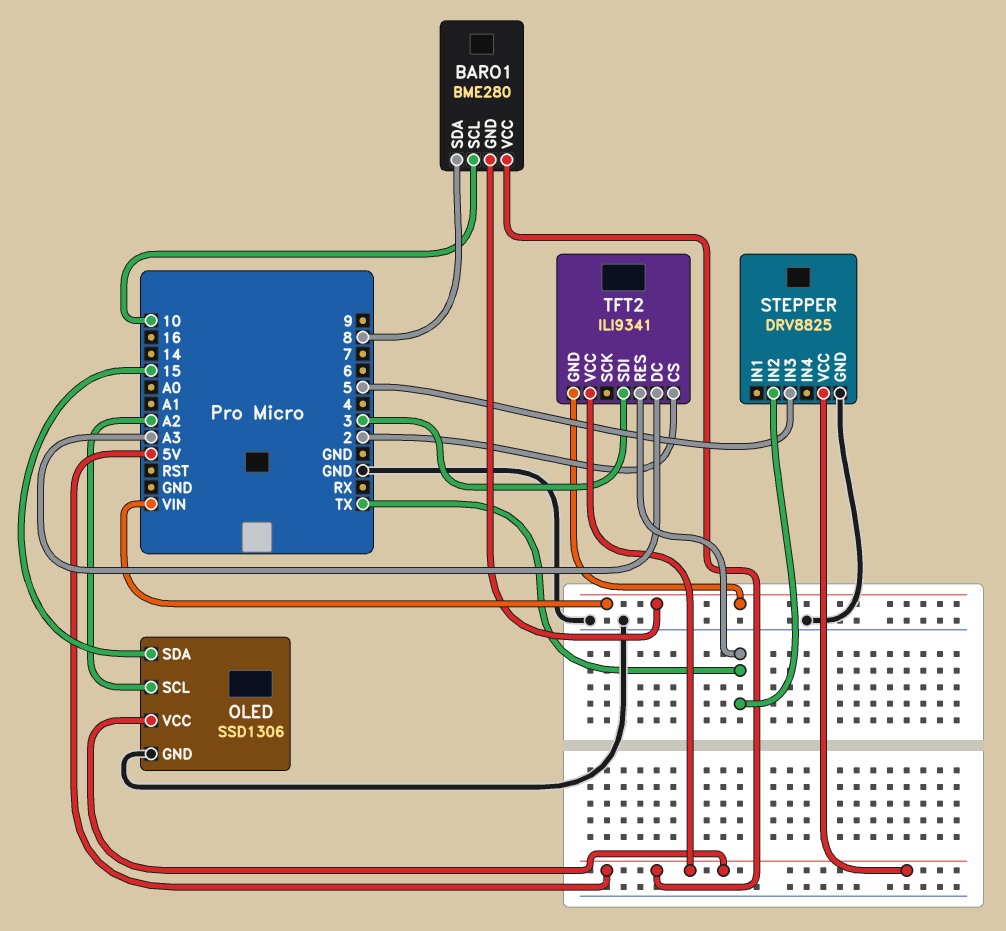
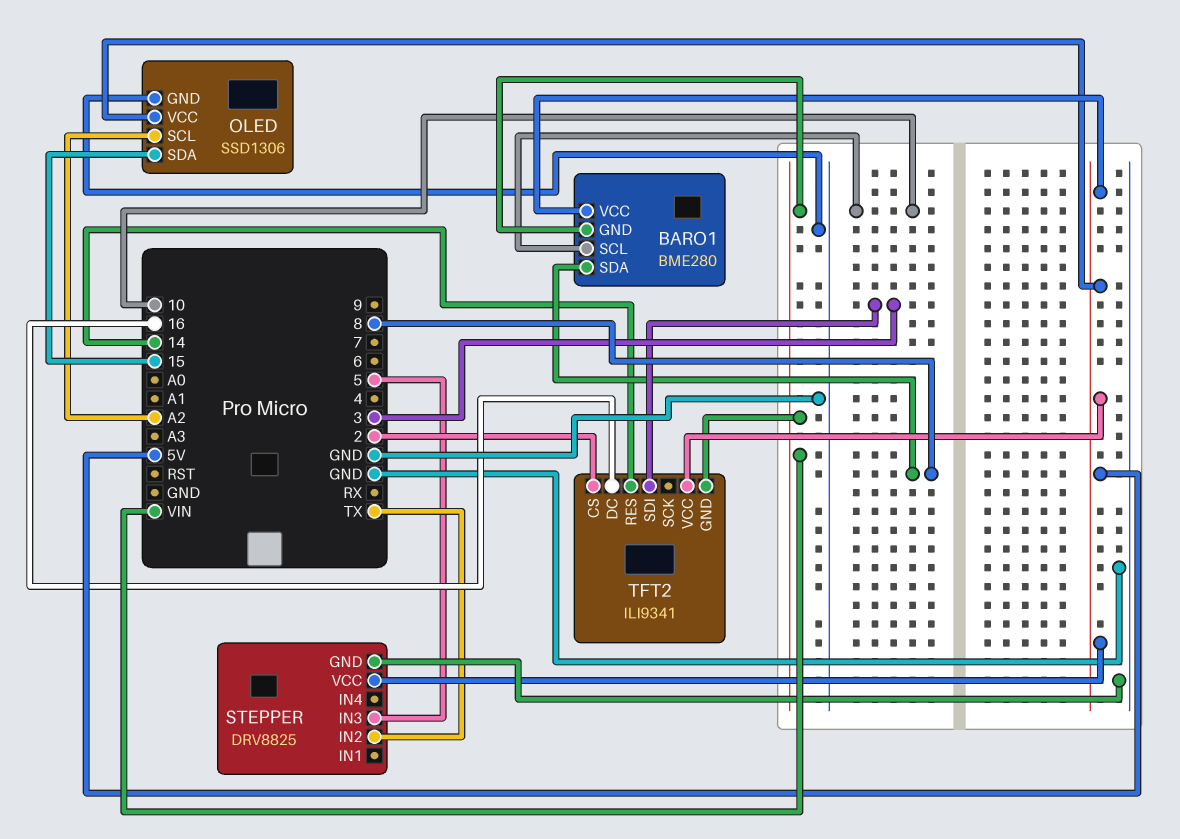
TFT2 pin DC: A3 -> 16
TFT2 pin RES: TX -> 14

